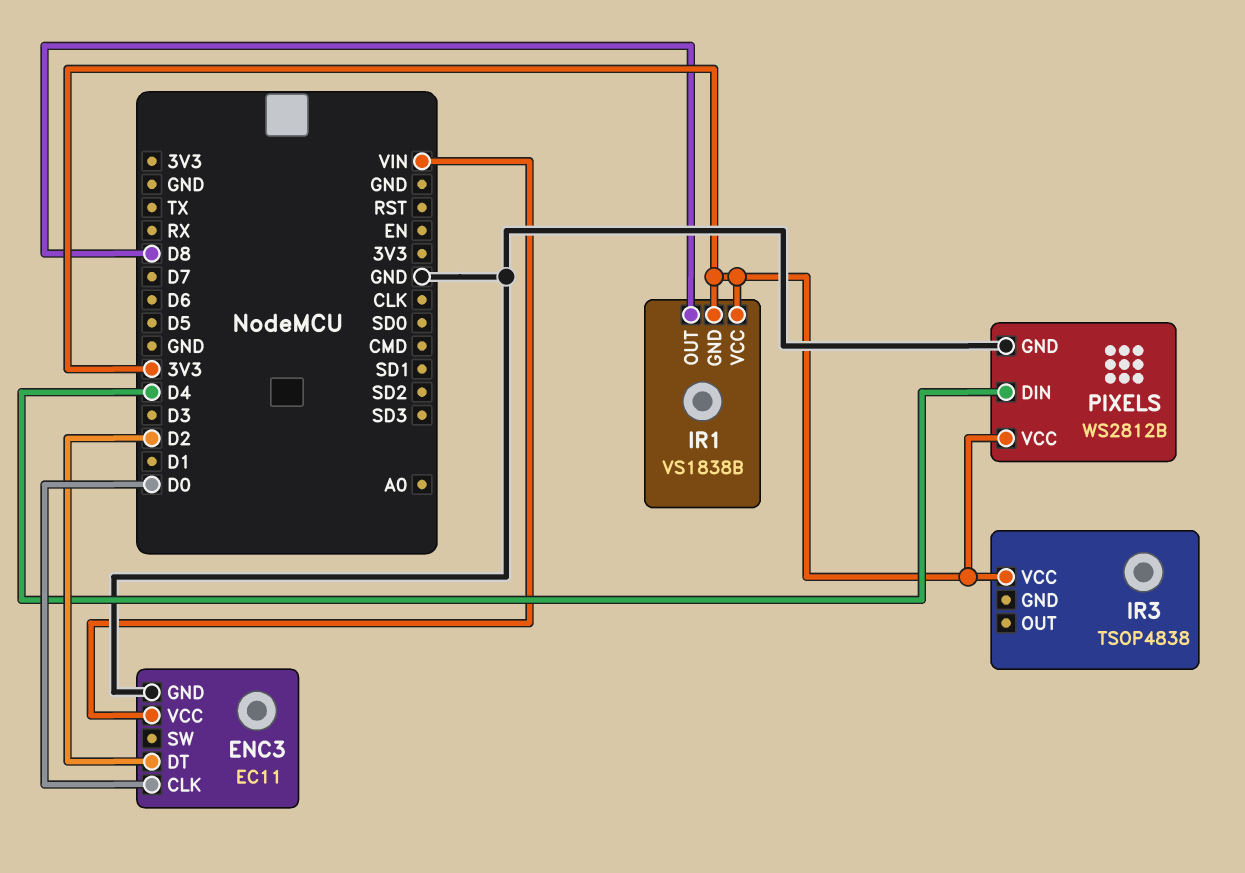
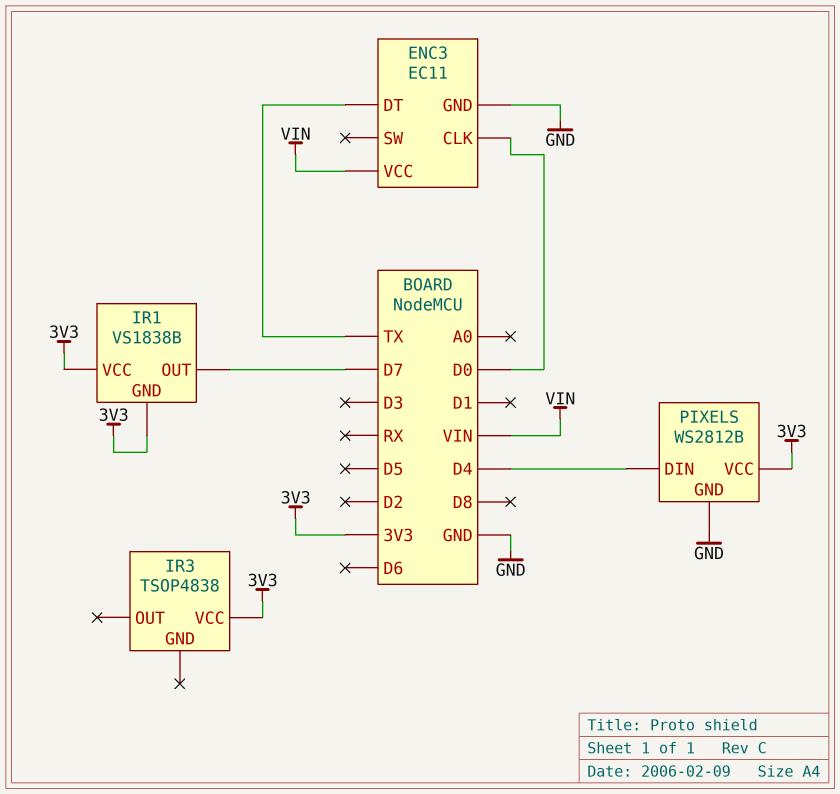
ENC3 pin DT: D2 -> TX
IR1 pin OUT: D8 -> D7

